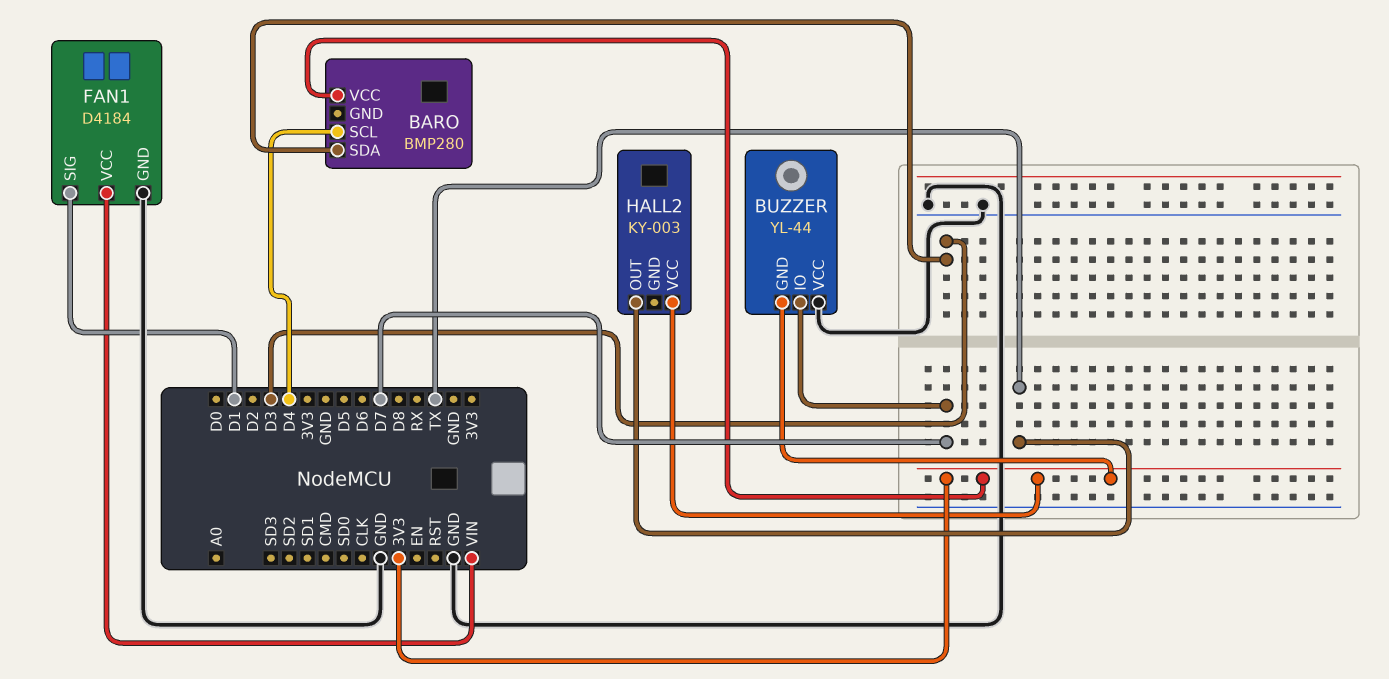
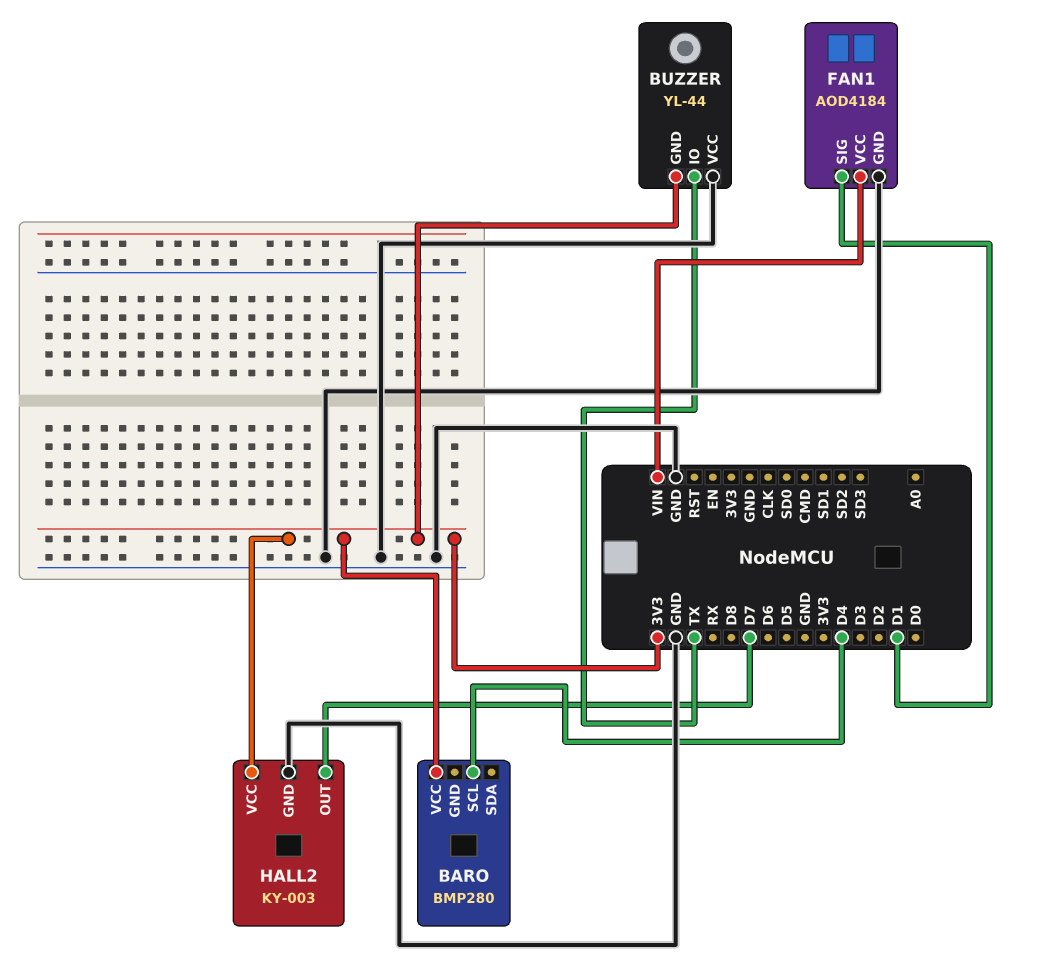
BARO pin SDA: D3 -> none
BUZZER pin IO: D7 -> TX
FAN1: D4184 -> AOD4184
HALL2 pin GND: none -> GND
HALL2 pin OUT: TX -> D7

